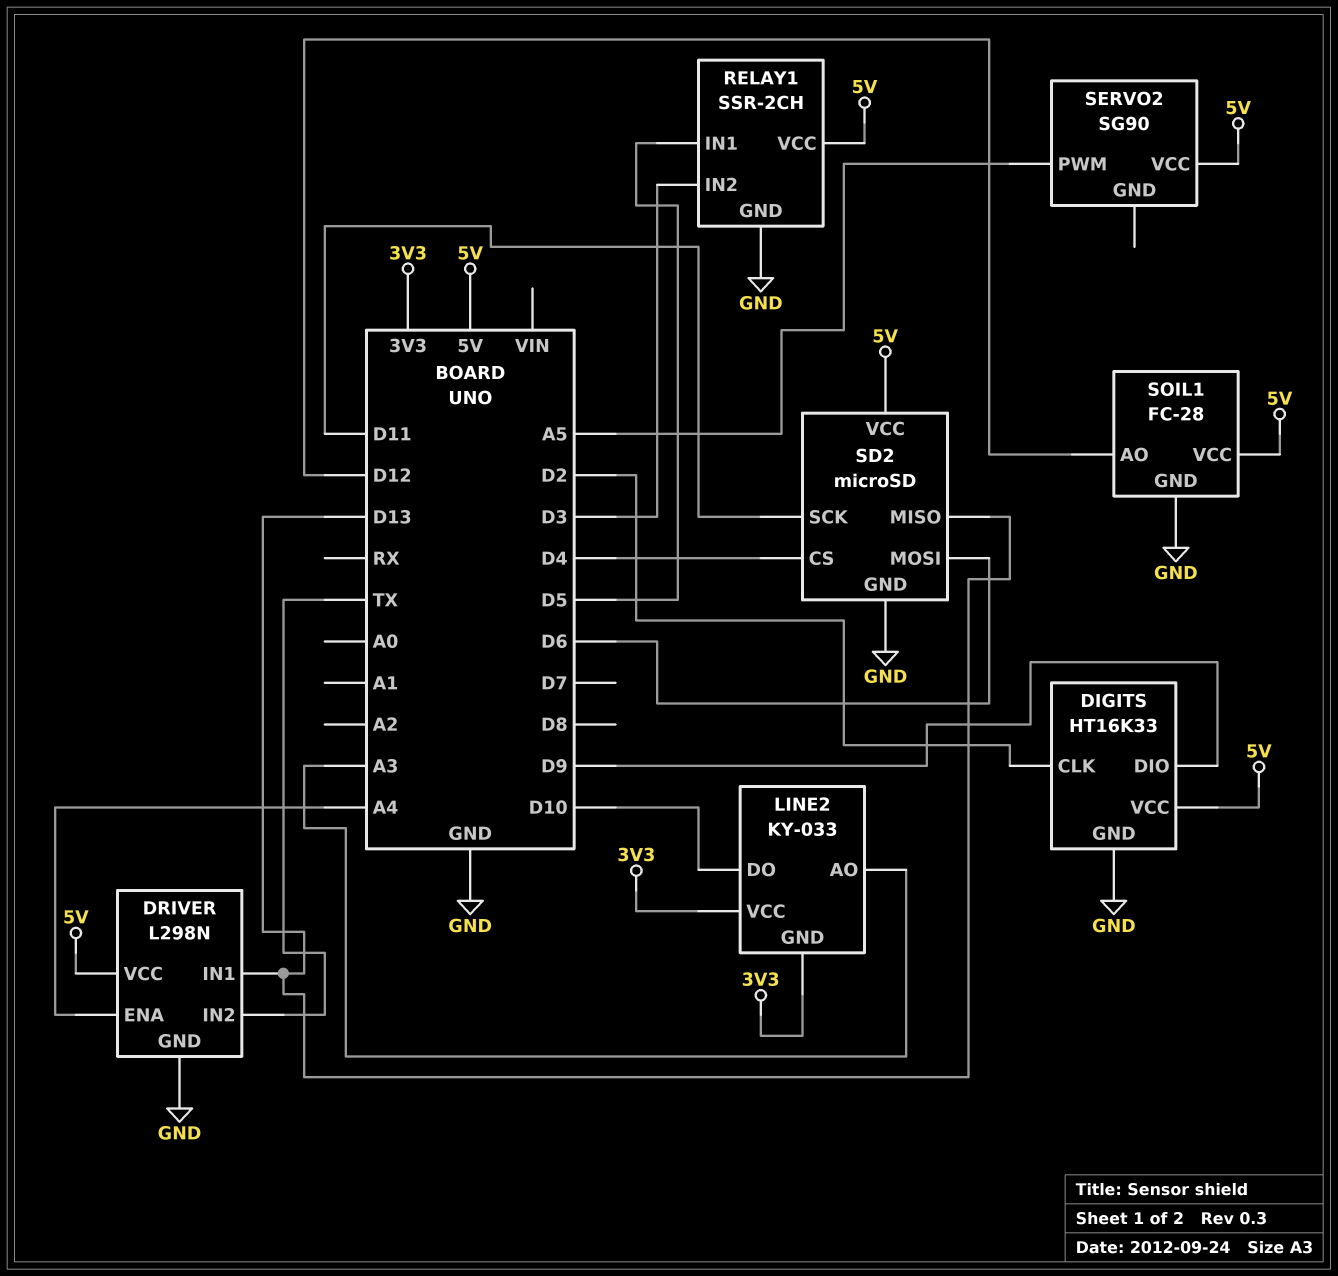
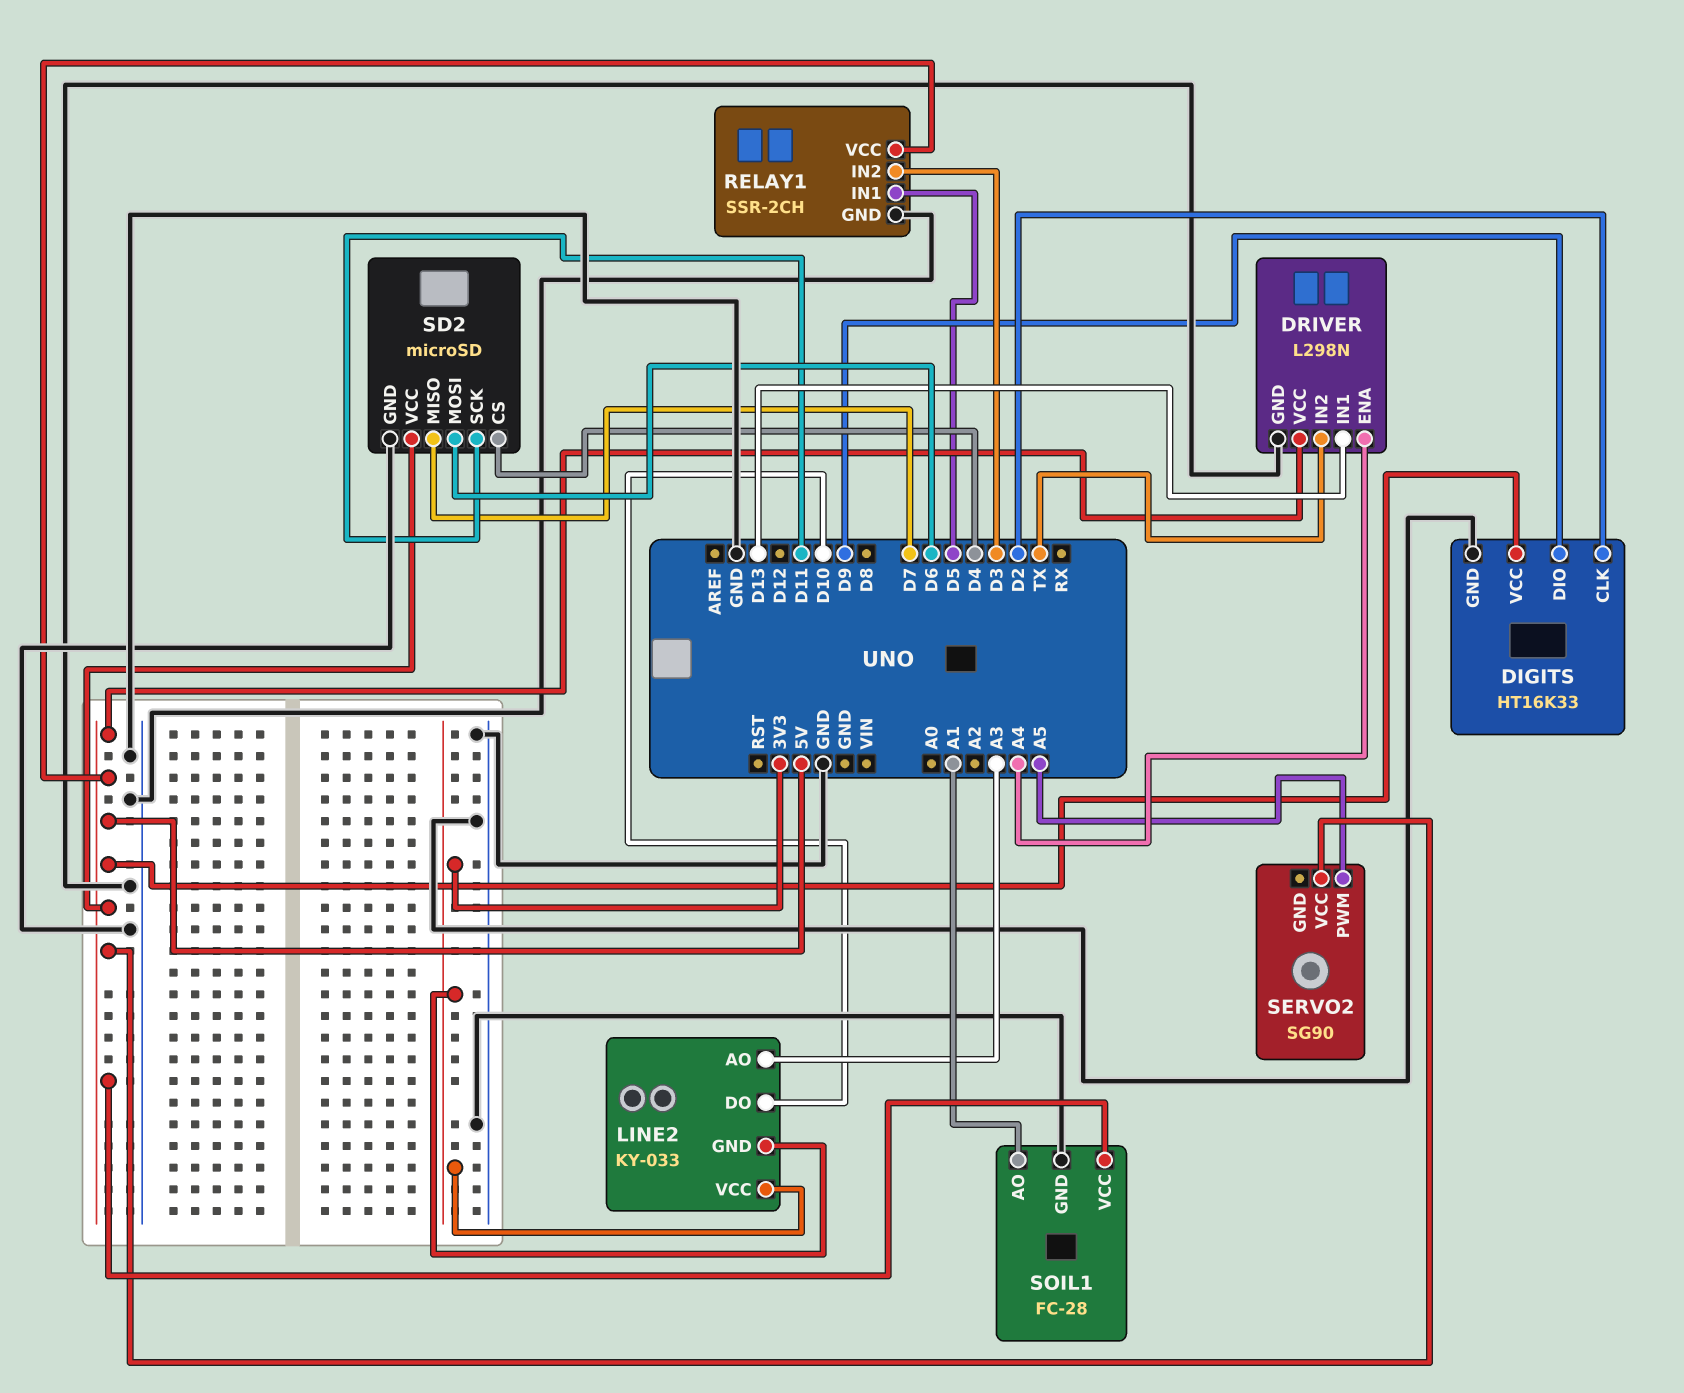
SD2 pin MISO: D13 -> D7
SOIL1 pin AO: D12 -> A1

